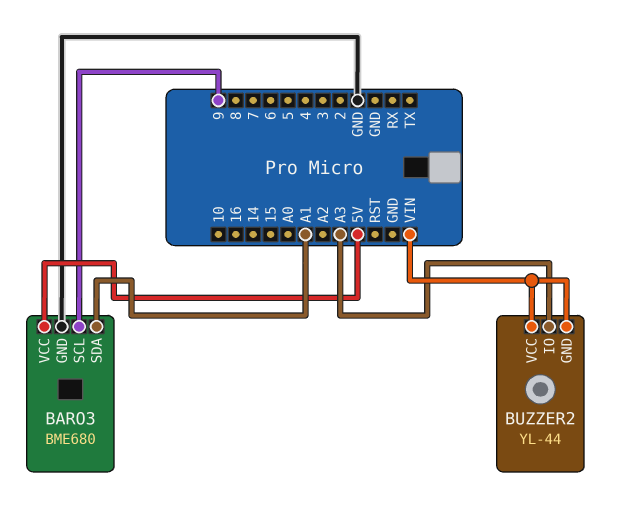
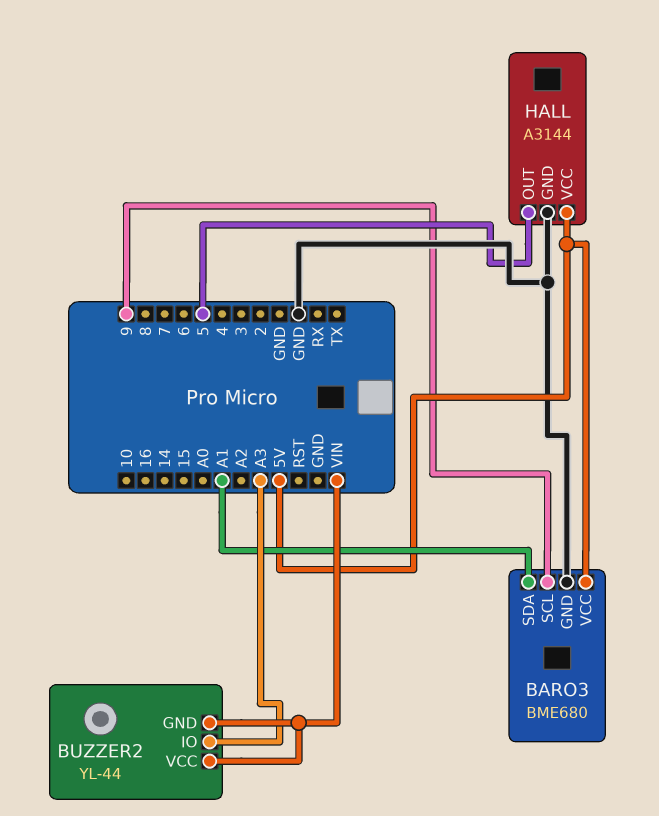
HALL: none -> A3144
HALL pin GND: none -> GND
HALL pin OUT: none -> 5
HALL pin VCC: none -> 5V

